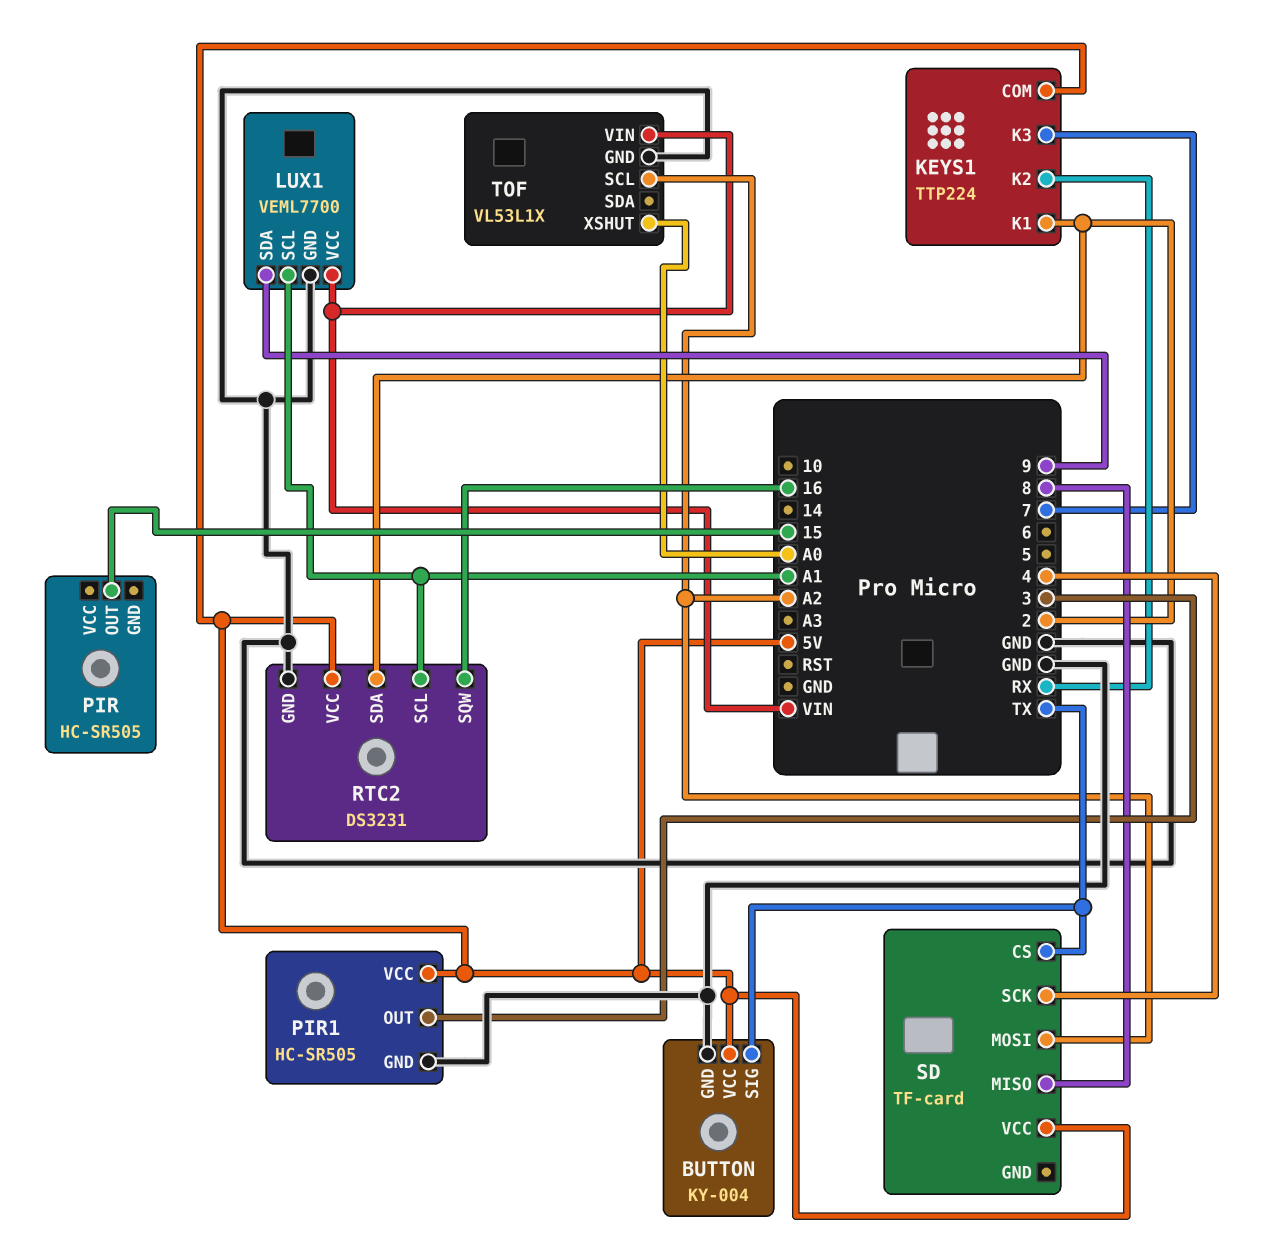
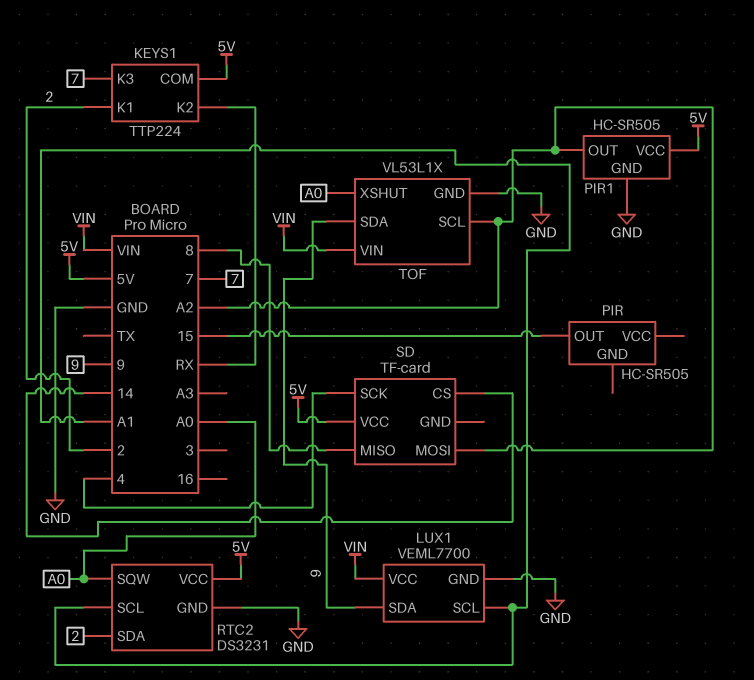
BUTTON: KY-004 -> none
BUTTON pin GND: GND -> none
BUTTON pin SIG: TX -> none
BUTTON pin VCC: 5V -> none
PIR1 pin OUT: 3 -> A2
RTC2 pin SQW: 16 -> A0
SD pin CS: TX -> 14
TOF pin SDA: none -> 9

